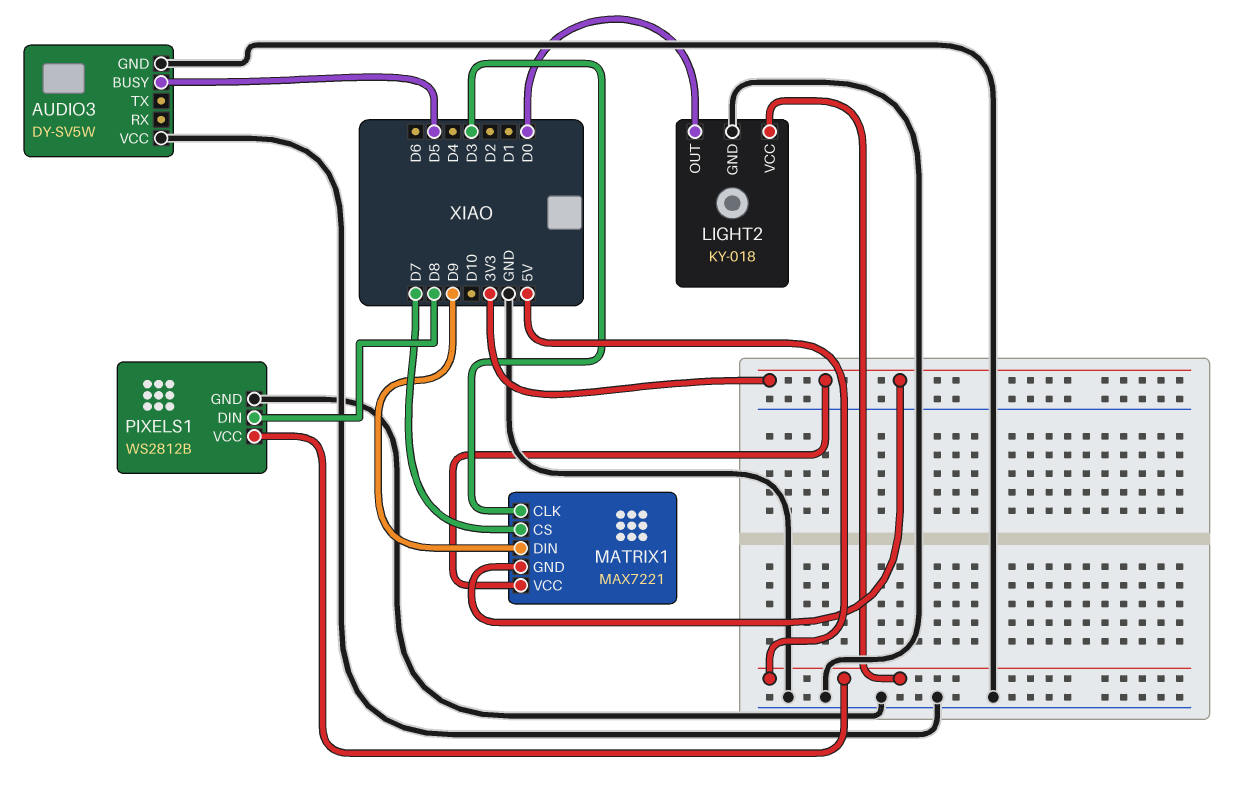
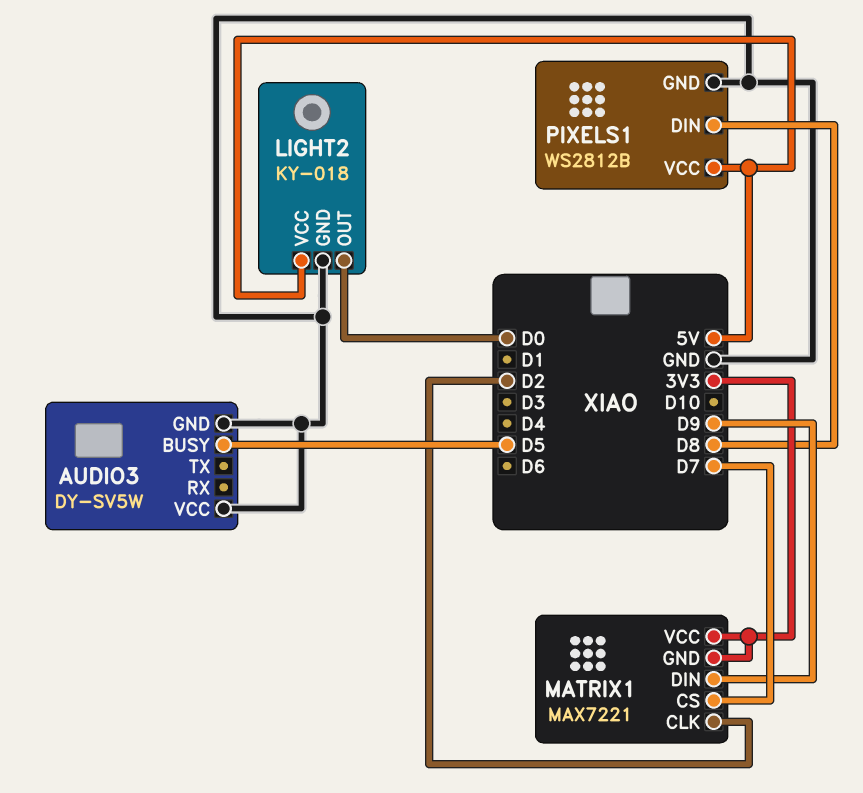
MATRIX1 pin CLK: D3 -> D2

